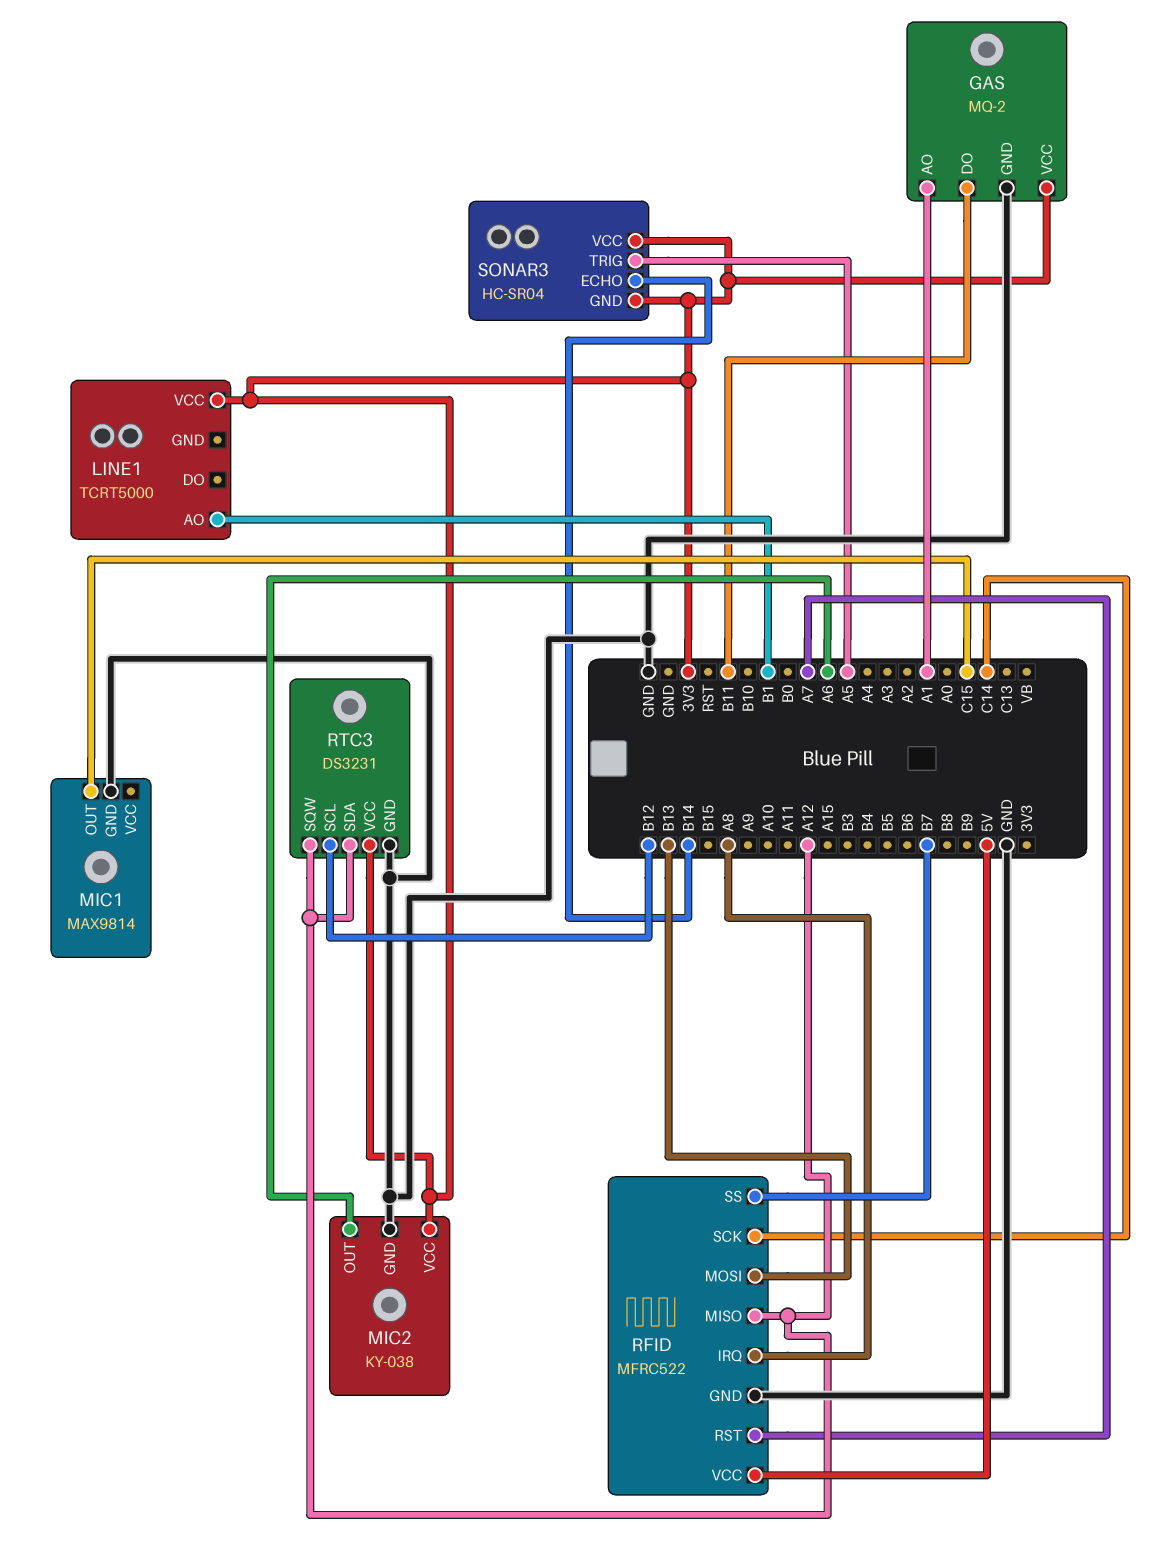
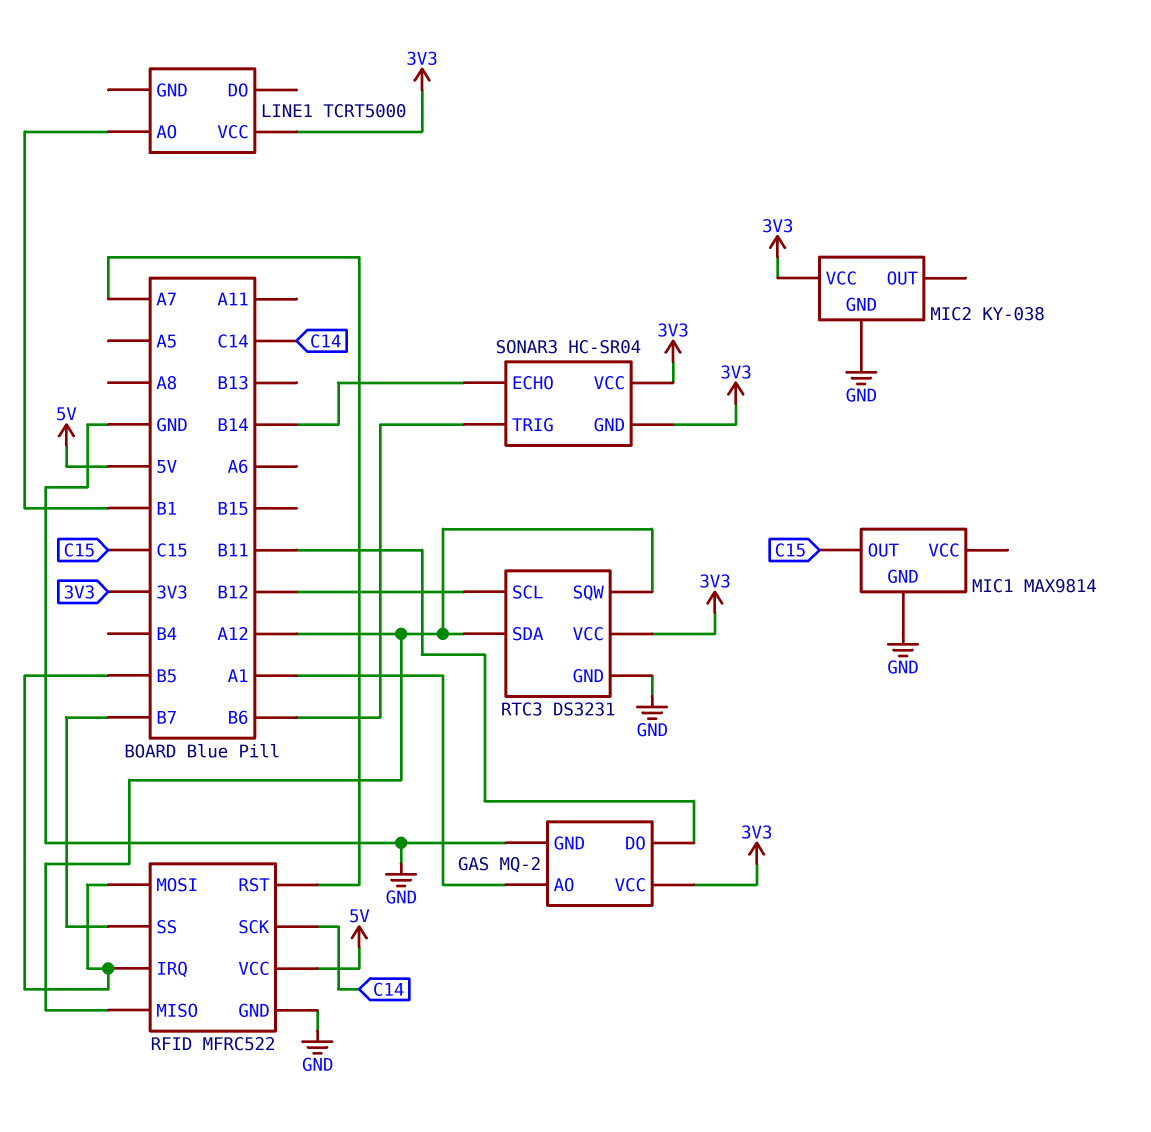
MIC2 pin OUT: A6 -> none
RFID pin IRQ: A8 -> B5
RFID pin MOSI: B13 -> B5
SONAR3 pin TRIG: A5 -> B6

